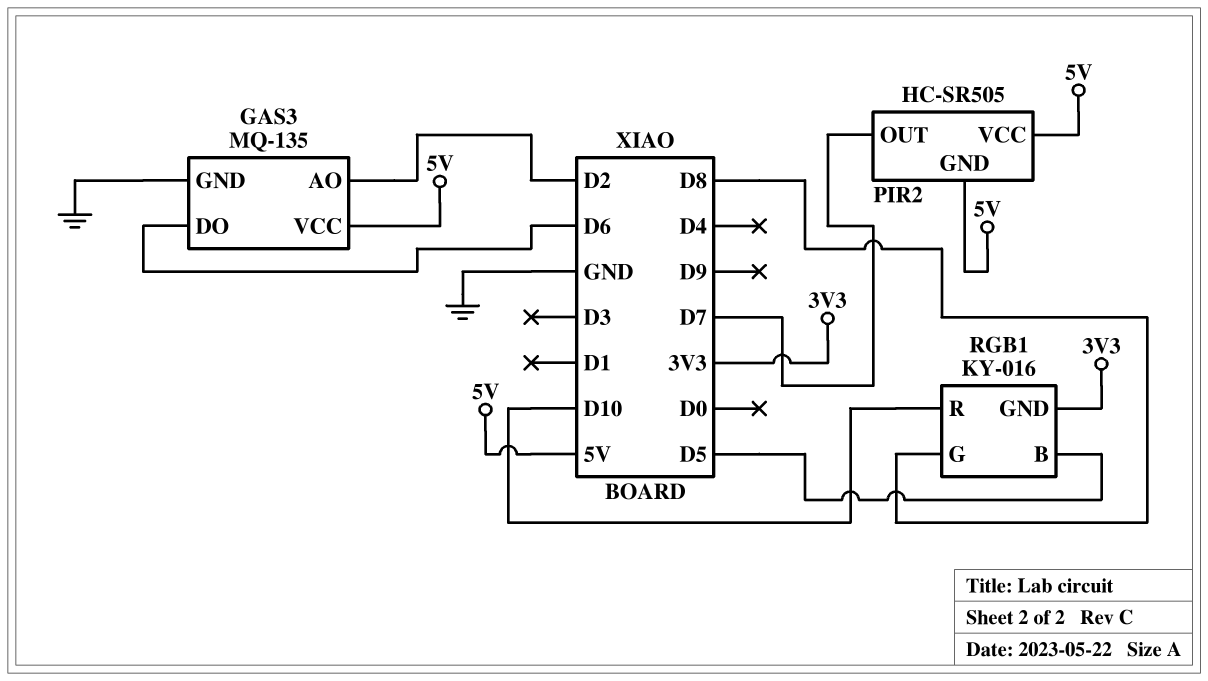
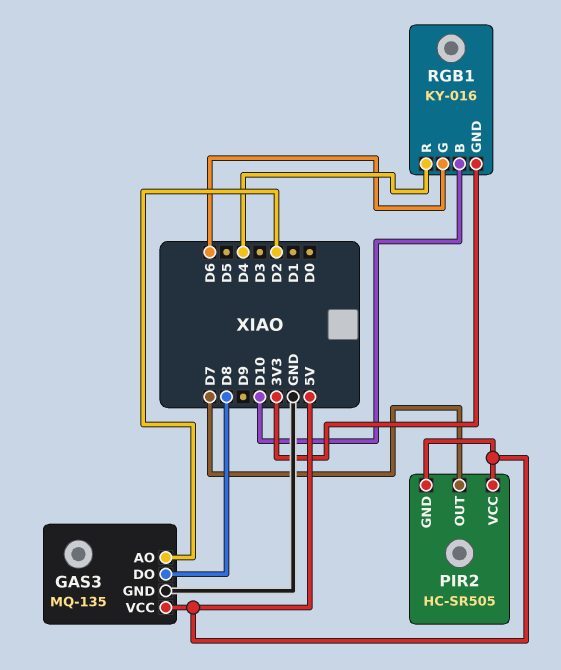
GAS3 pin DO: D6 -> D8
RGB1 pin B: D5 -> D10
RGB1 pin G: D8 -> D6
RGB1 pin R: D10 -> D4

